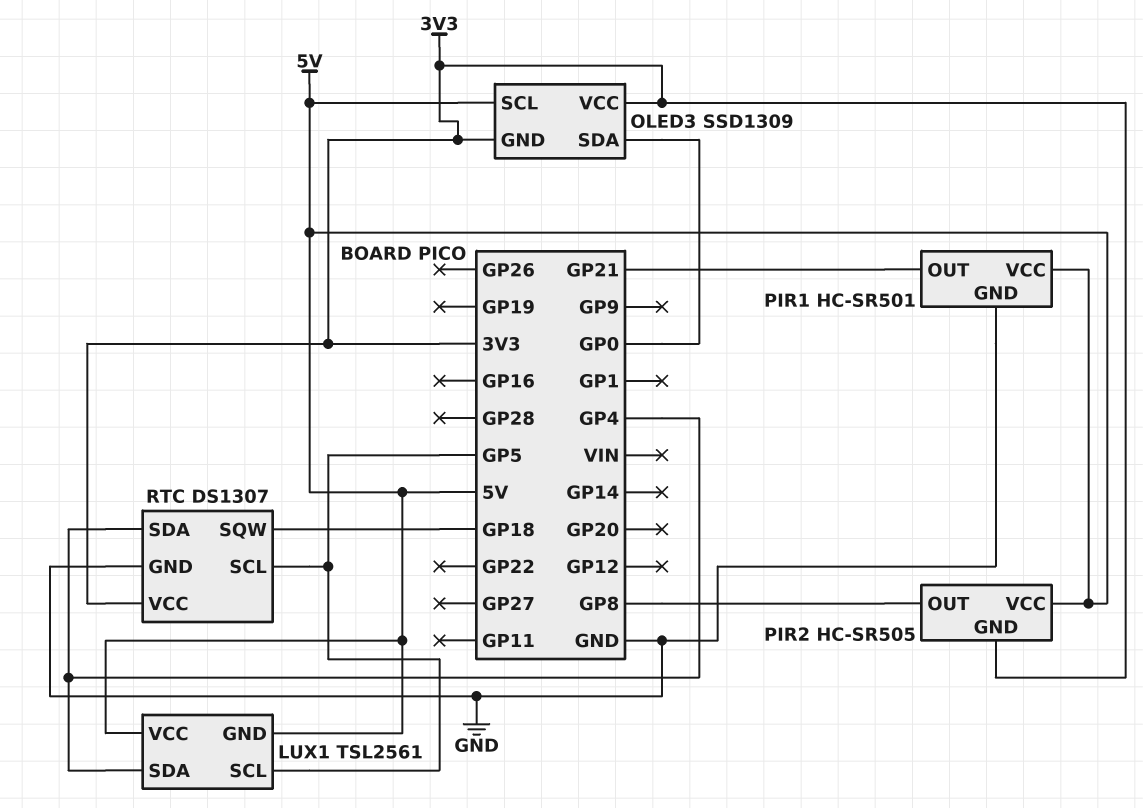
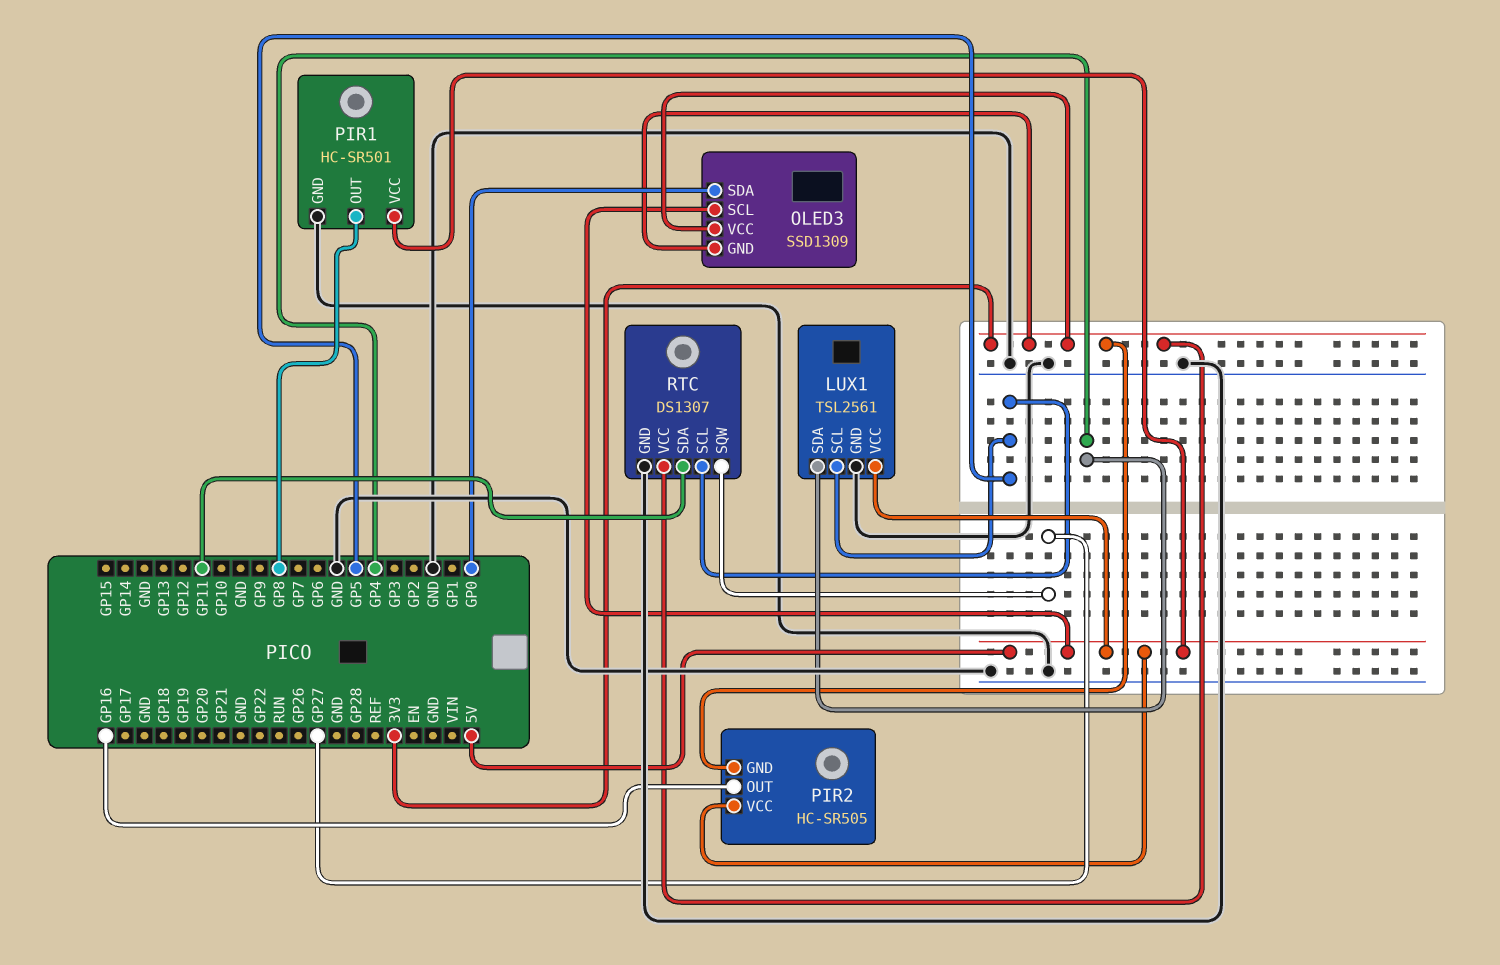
LUX1 pin GND: 5V -> GND
PIR1 pin OUT: GP21 -> GP8
PIR2 pin OUT: GP8 -> GP16
RTC pin SDA: GP4 -> GP11
RTC pin SQW: GP18 -> GP27

